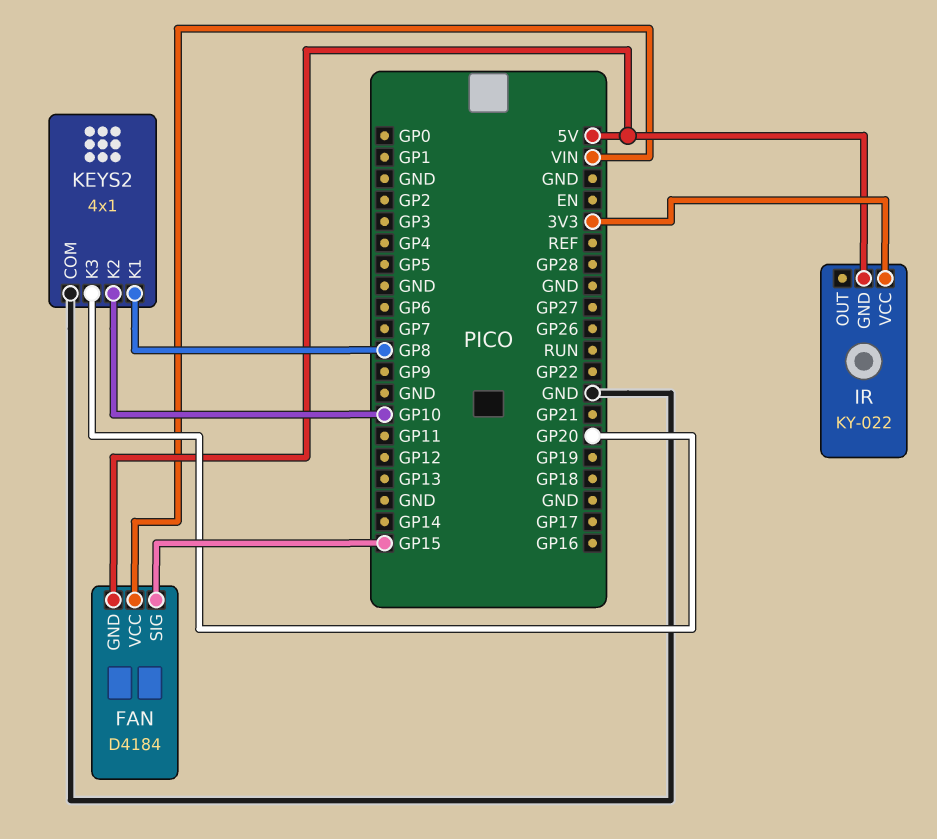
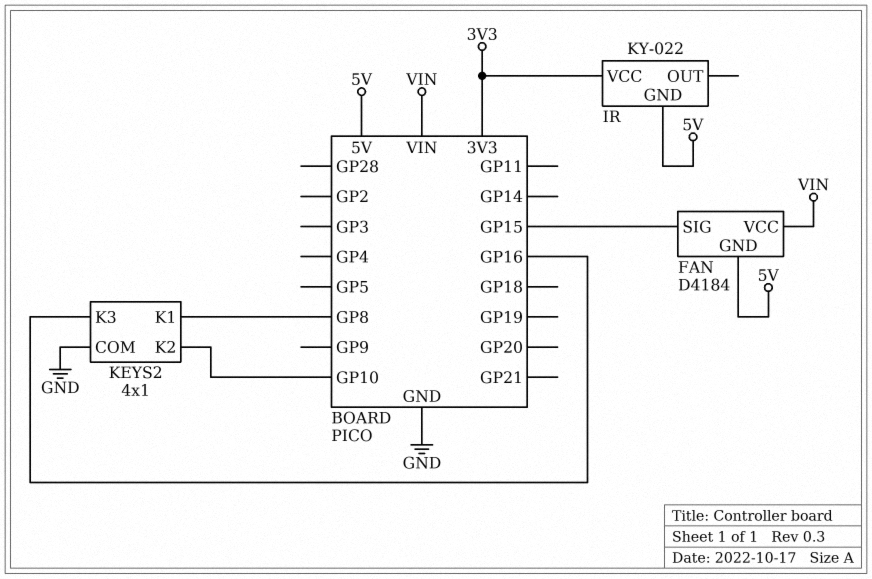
KEYS2 pin K3: GP20 -> GP16

